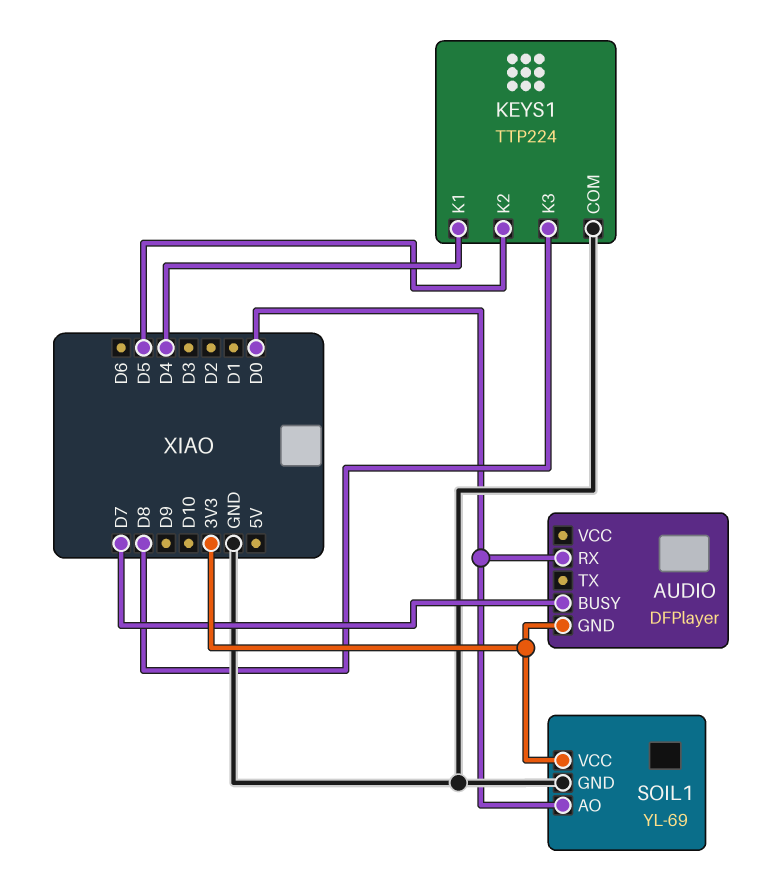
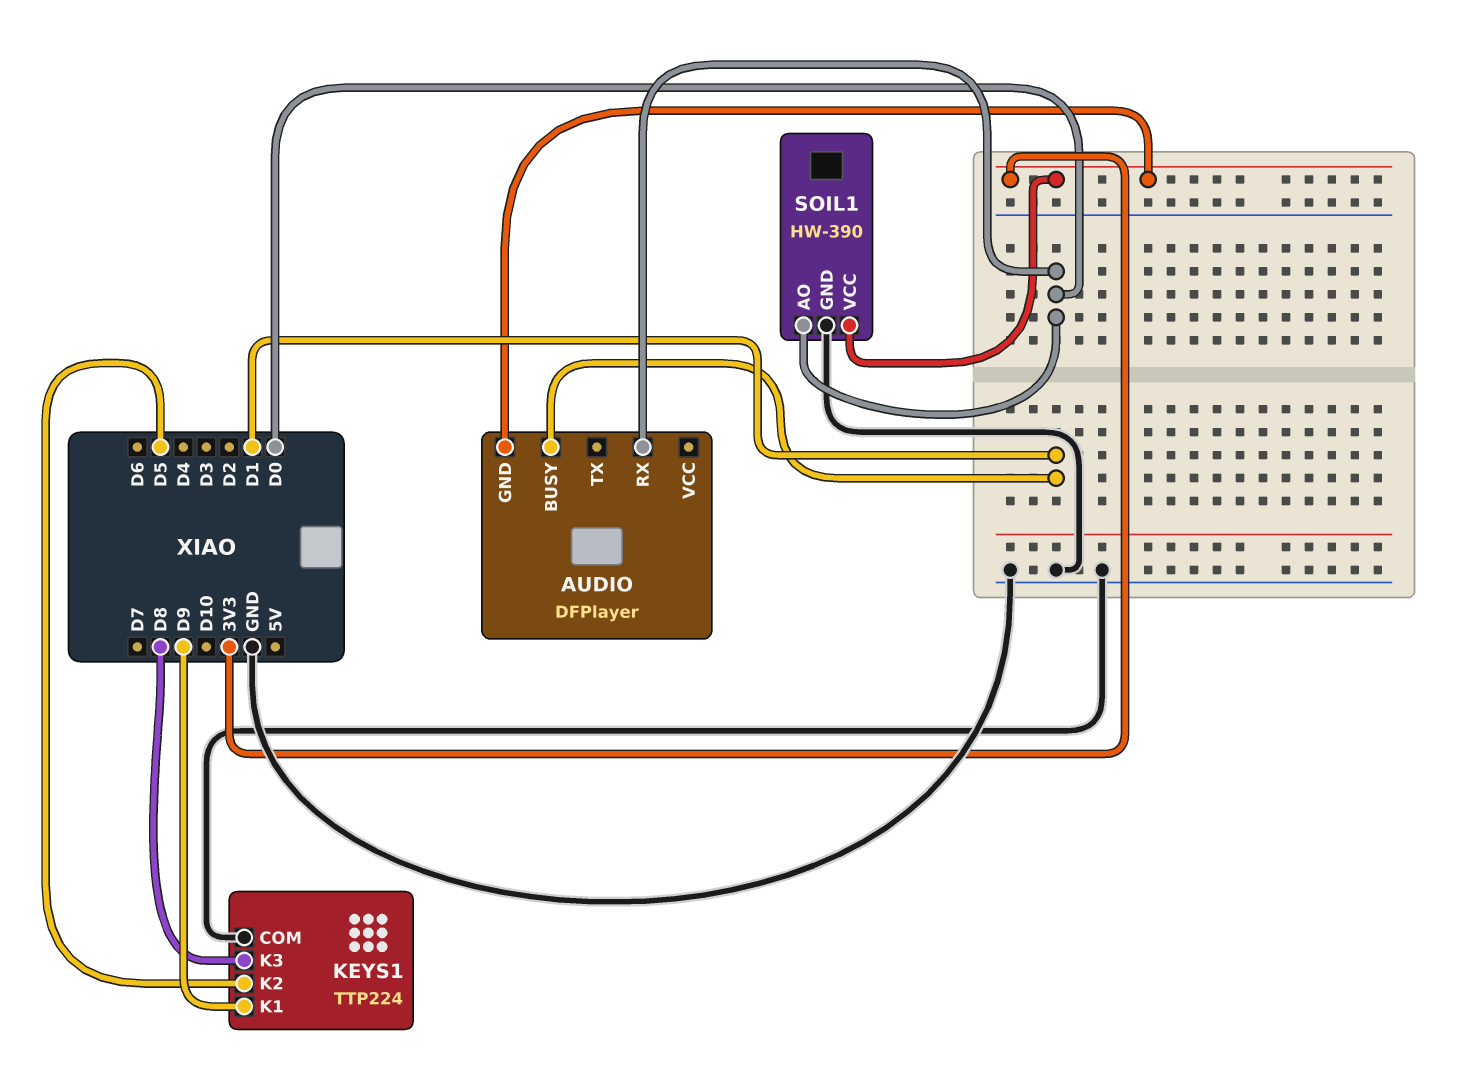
AUDIO pin BUSY: D7 -> D1
KEYS1 pin K1: D4 -> D9
SOIL1: YL-69 -> HW-390

